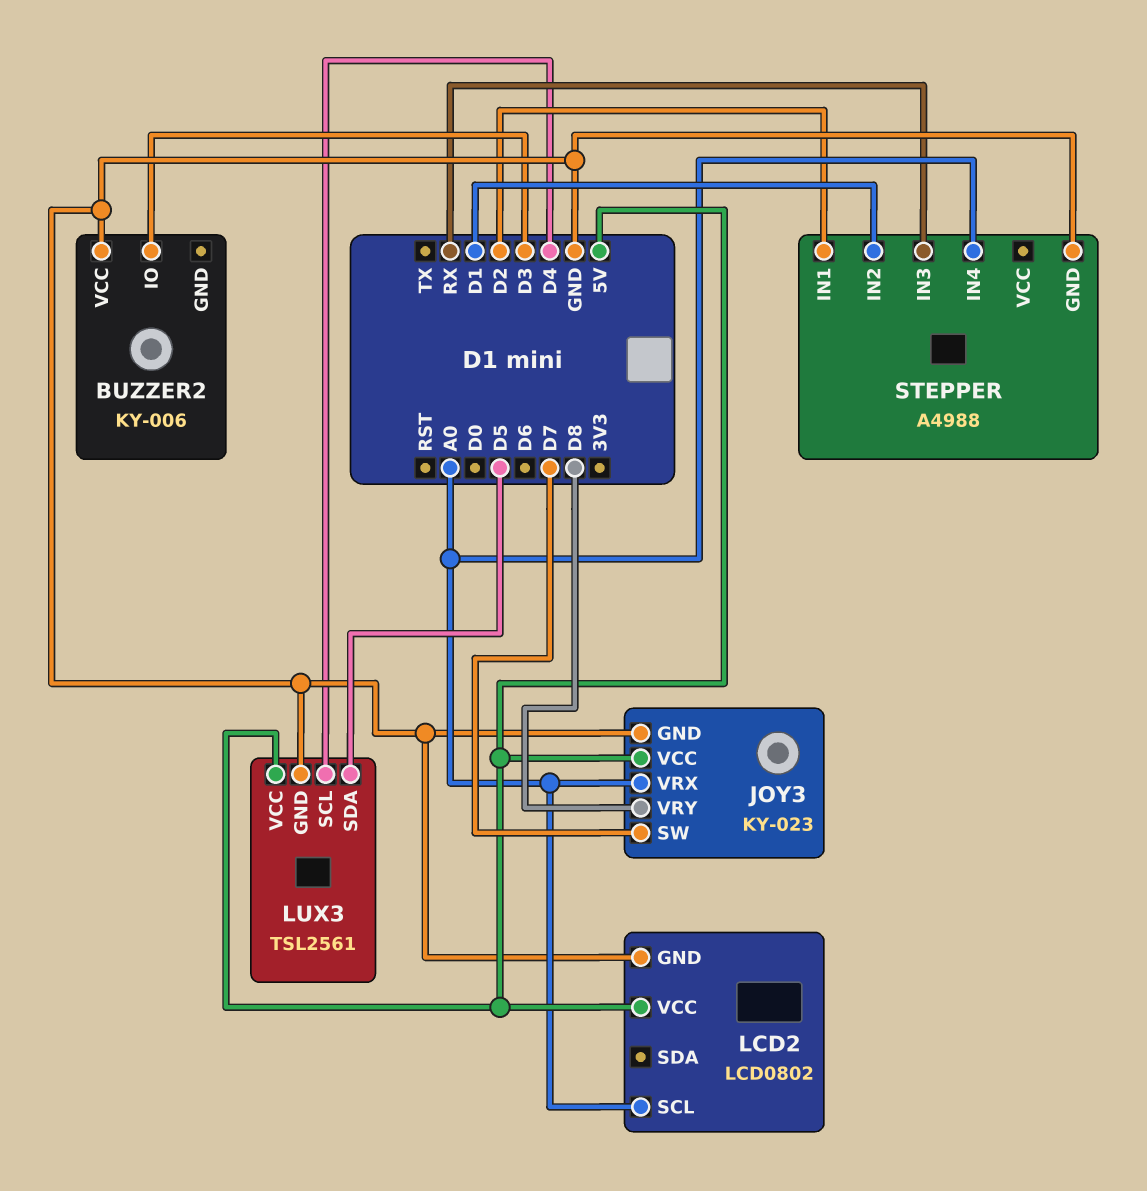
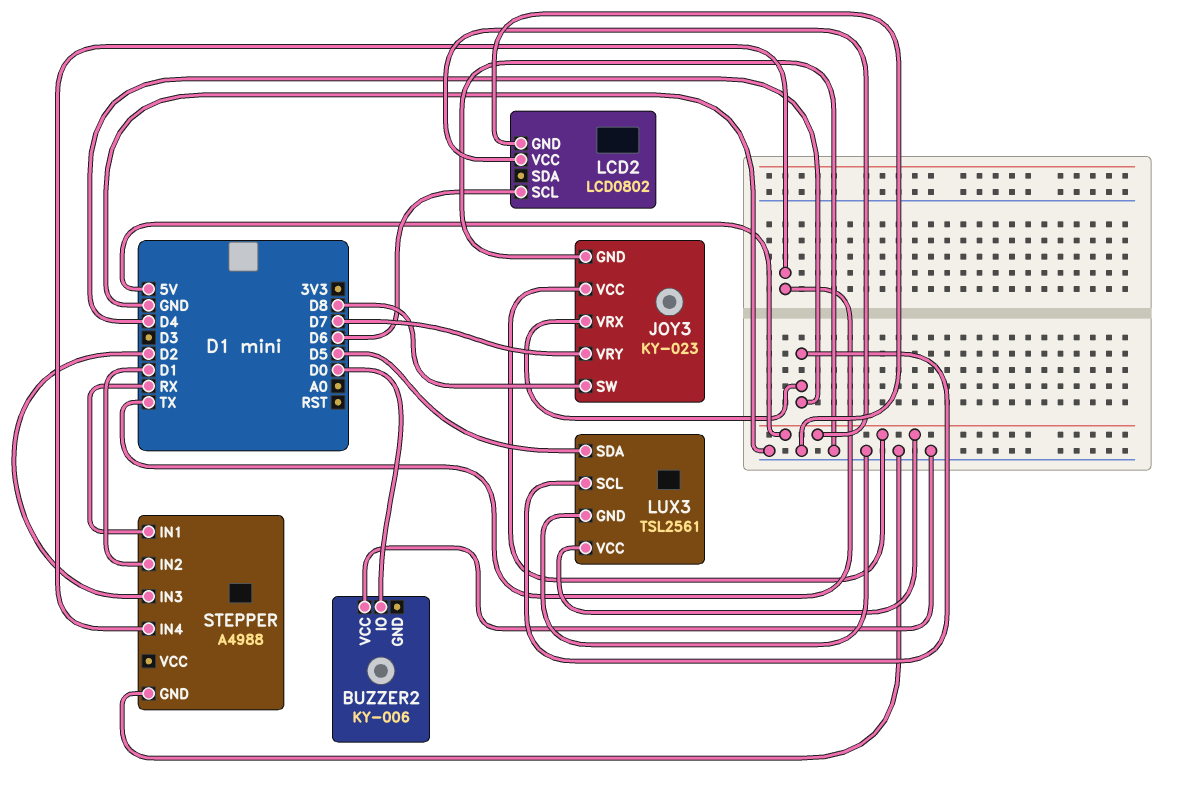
BUZZER2 pin IO: D3 -> D0
JOY3 pin SW: D7 -> D8
JOY3 pin VRX: A0 -> D4
JOY3 pin VRY: D8 -> D7
LCD2 pin SCL: A0 -> D6
STEPPER pin IN1: D2 -> RX
STEPPER pin IN3: RX -> D2
STEPPER pin IN4: A0 -> TX

